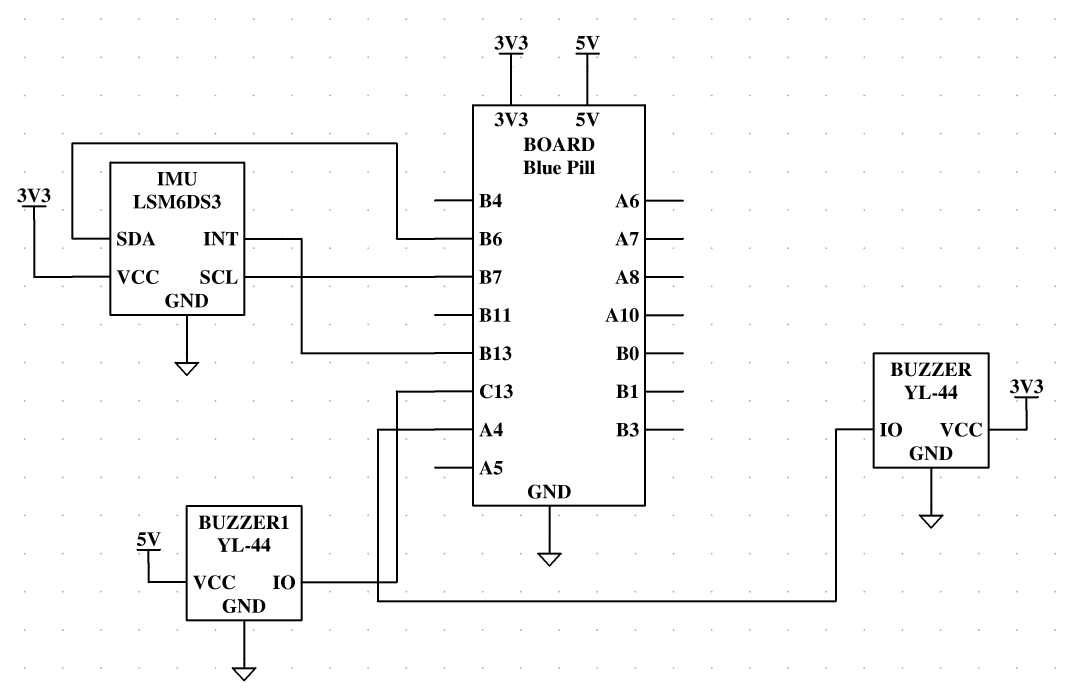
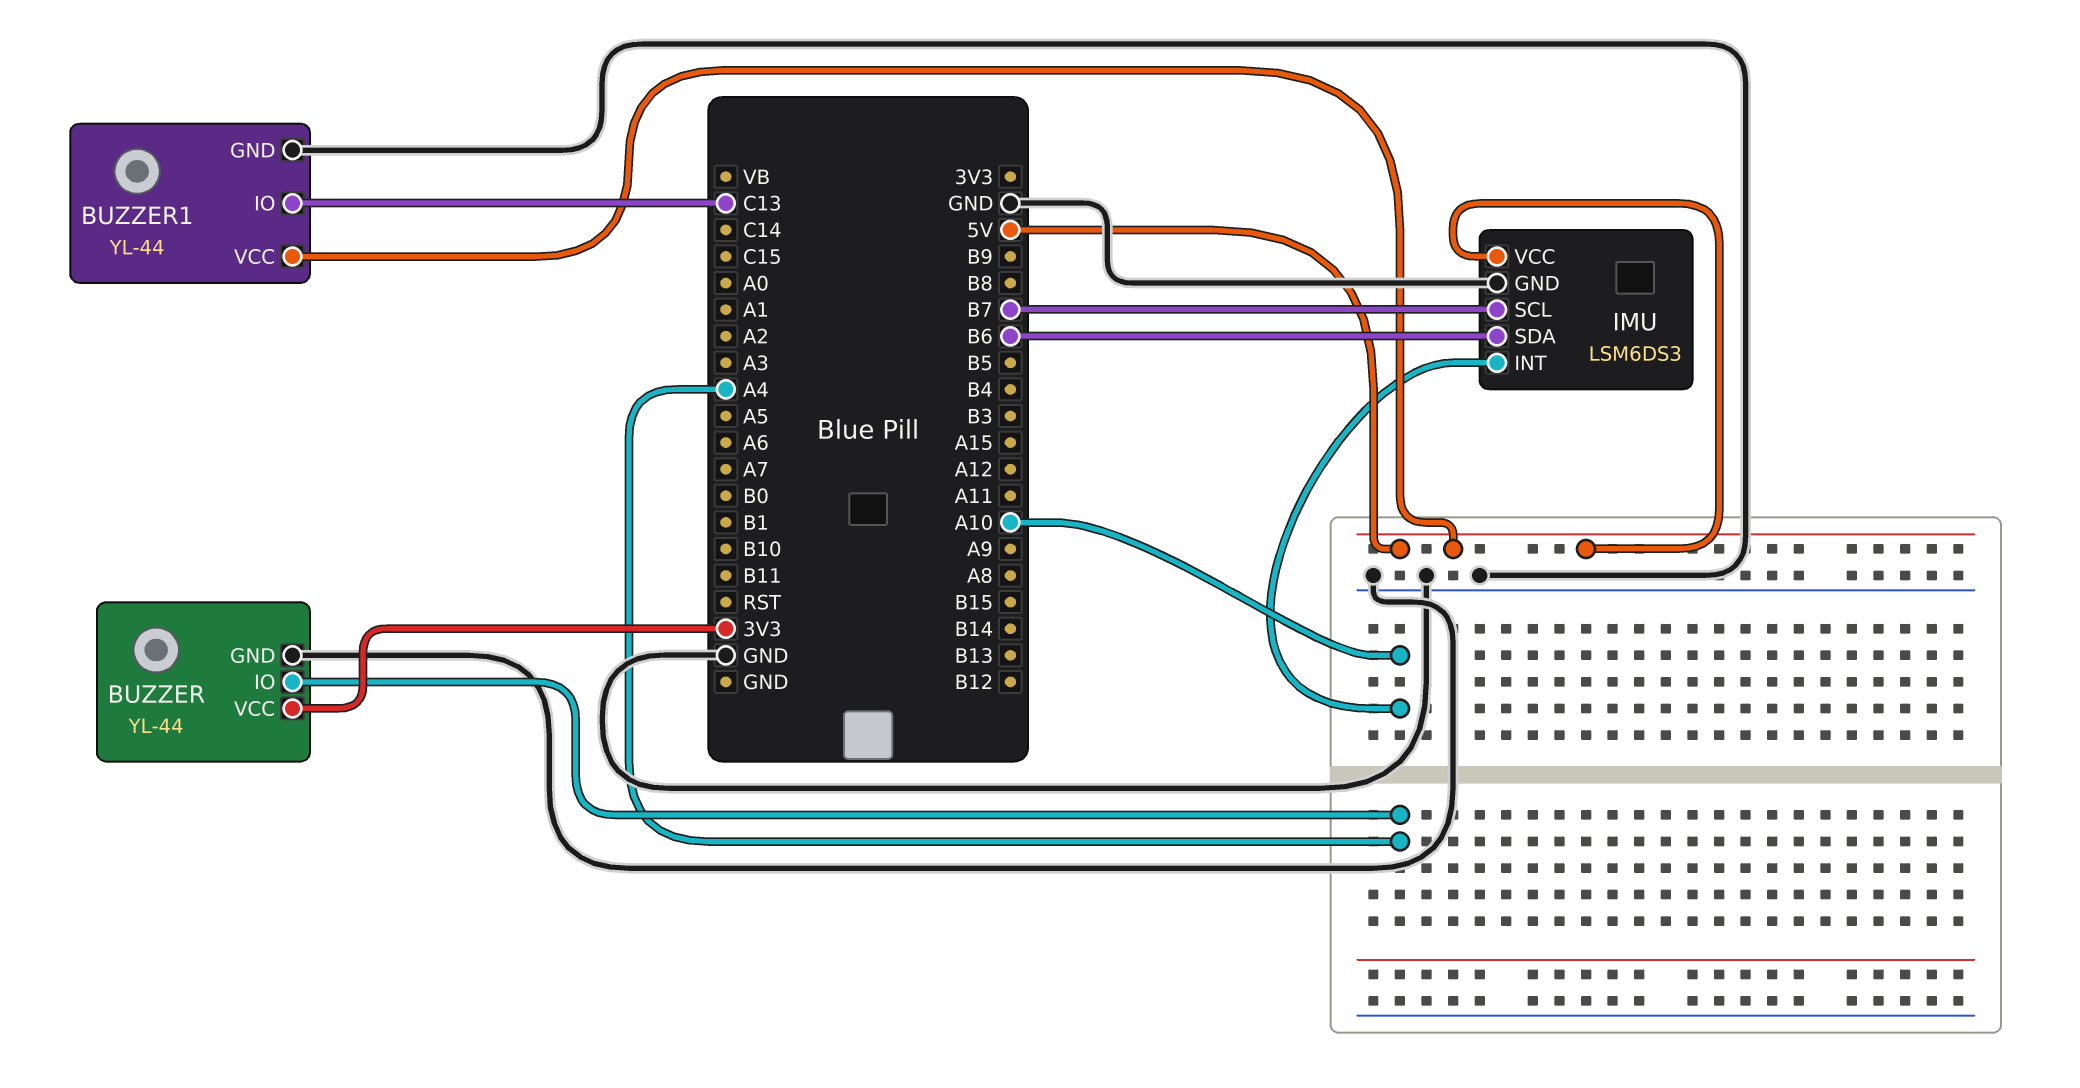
IMU pin INT: B13 -> A10
IMU pin VCC: 3V3 -> 5V

